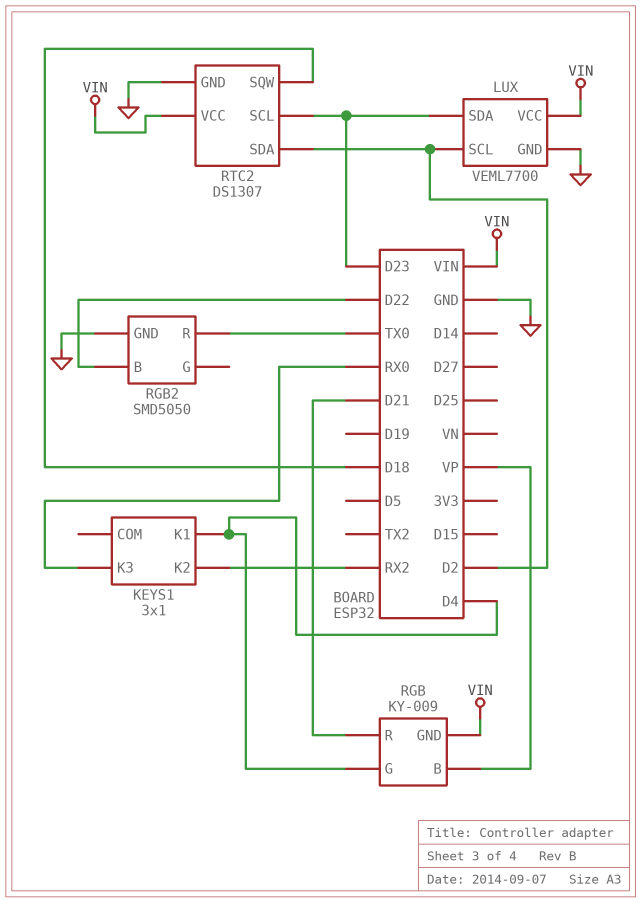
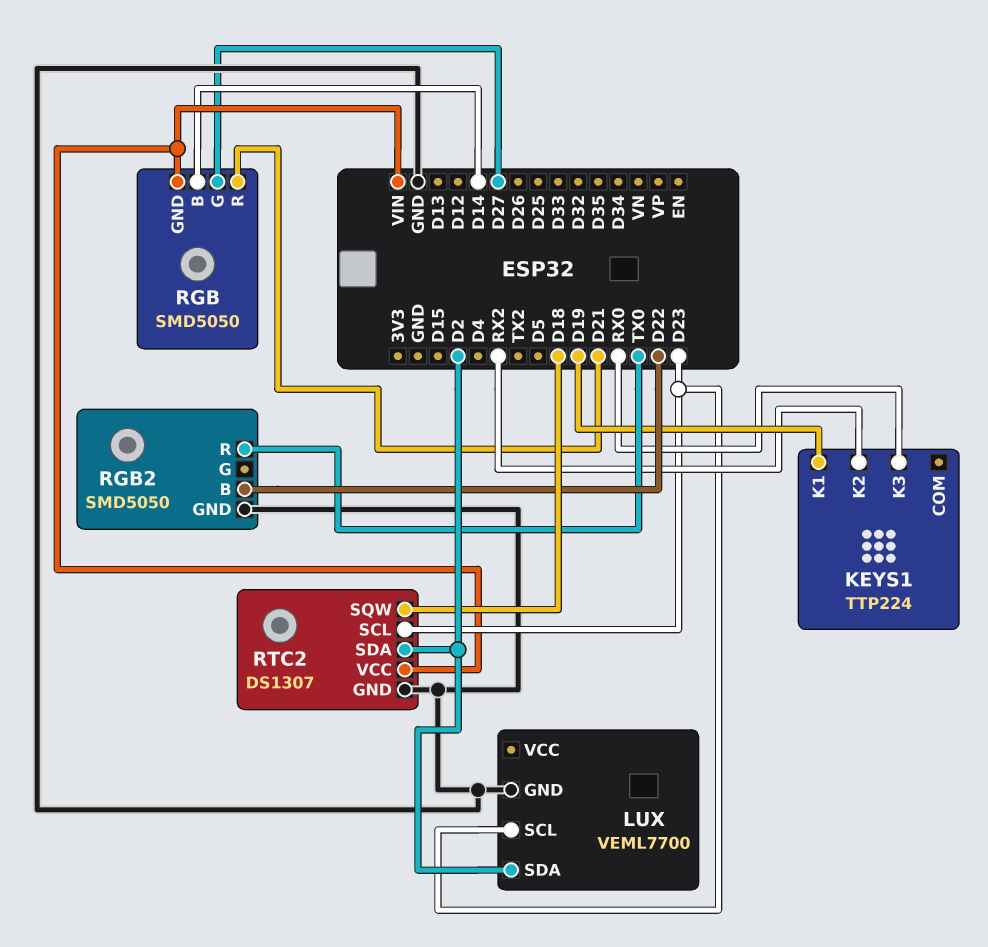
KEYS1: 3x1 -> TTP224
KEYS1 pin K1: D4 -> D19
LUX pin SCL: D2 -> D23
LUX pin SDA: D23 -> D2
LUX pin VCC: VIN -> none
RGB: KY-009 -> SMD5050
RGB pin B: VP -> D14
RGB pin G: D4 -> D27

